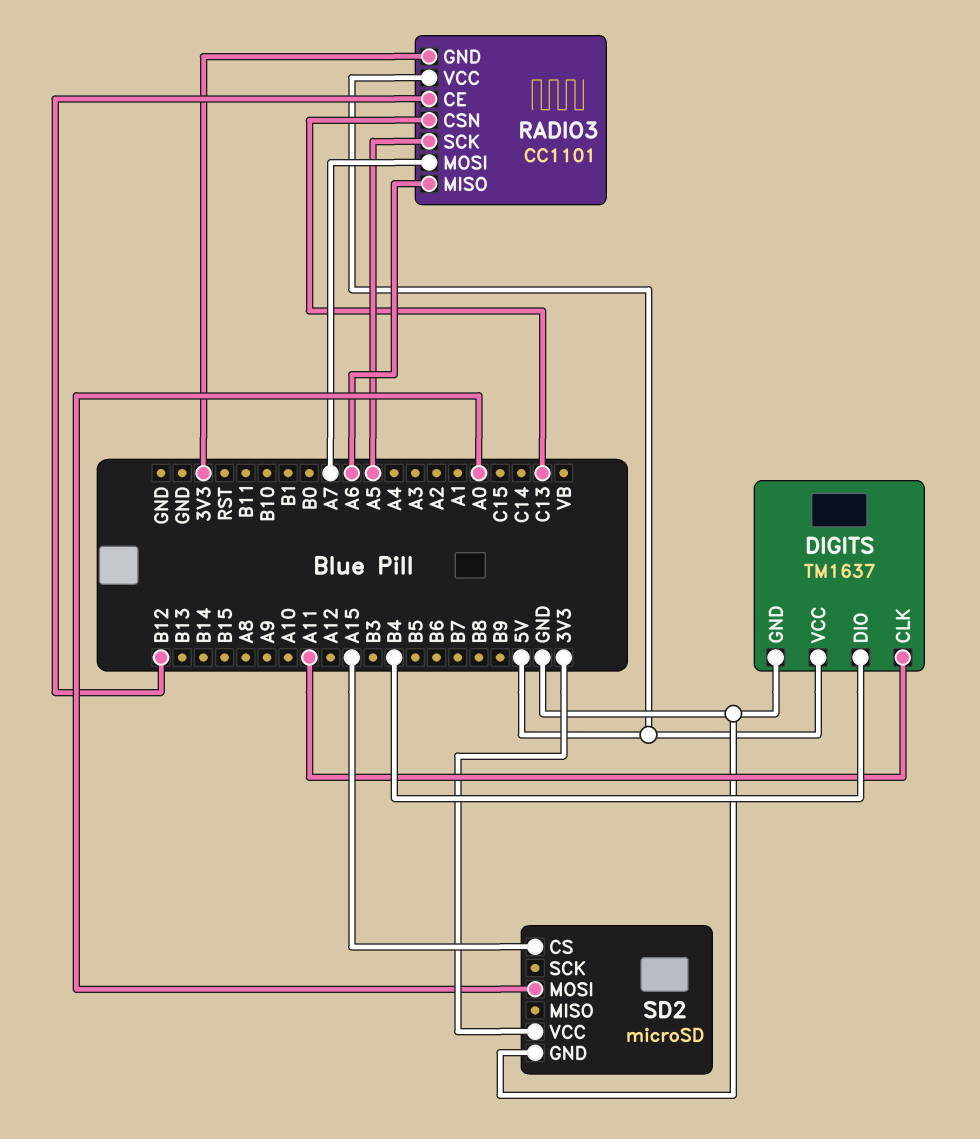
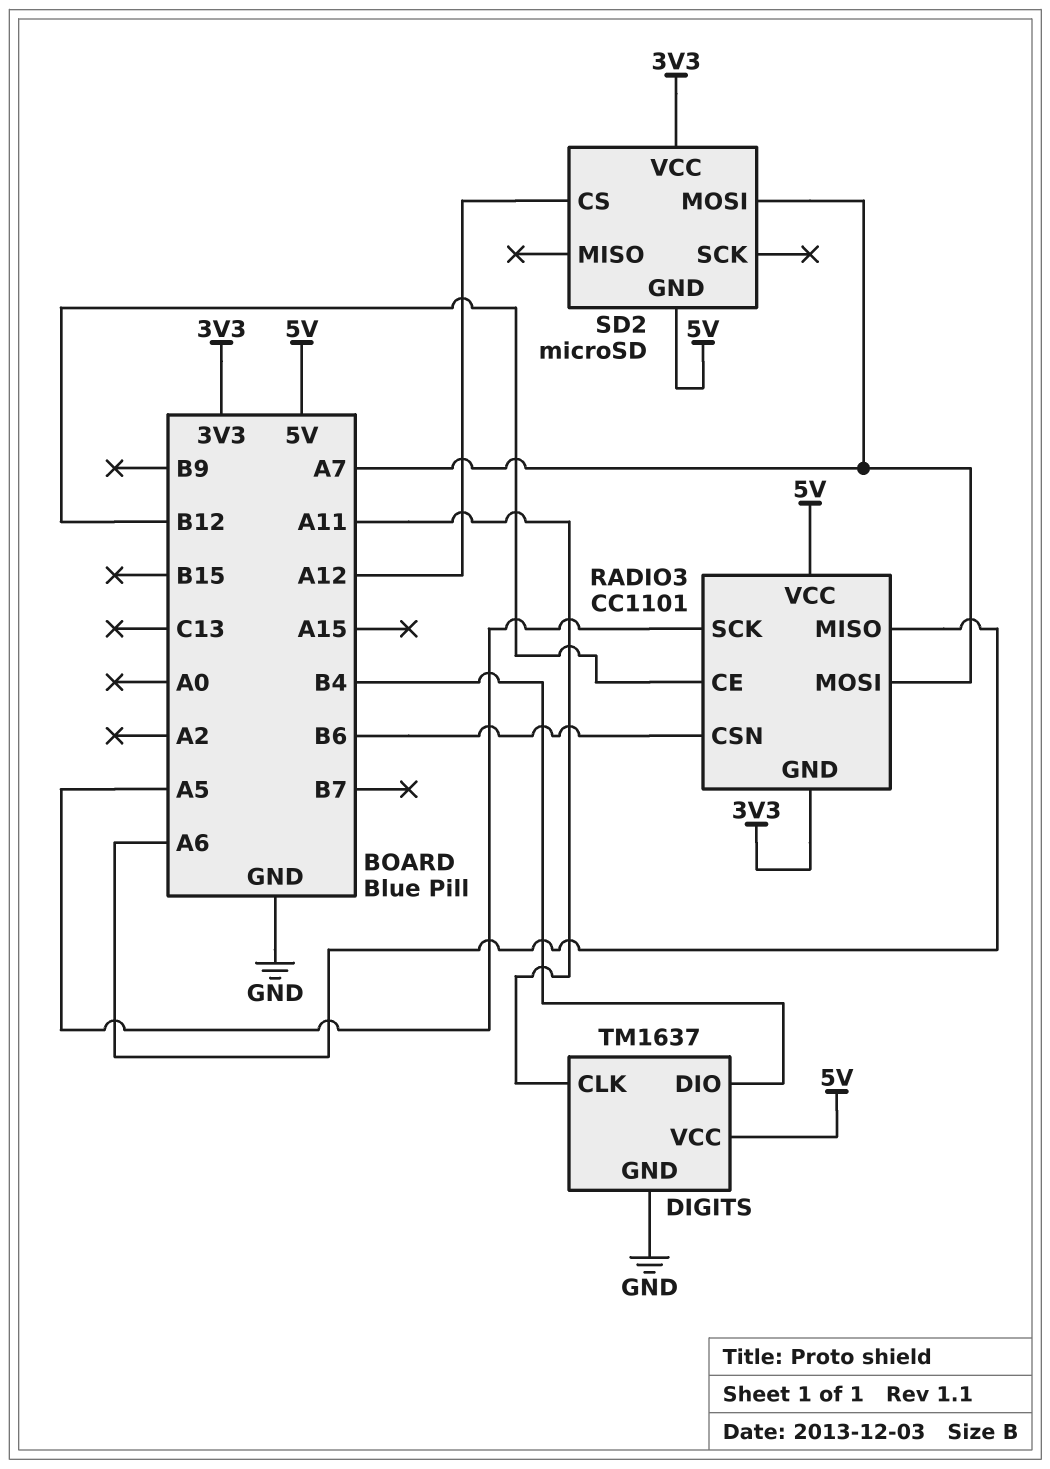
RADIO3 pin CSN: C13 -> B6
SD2 pin CS: A15 -> A12
SD2 pin GND: GND -> 5V
SD2 pin MOSI: A0 -> A7

